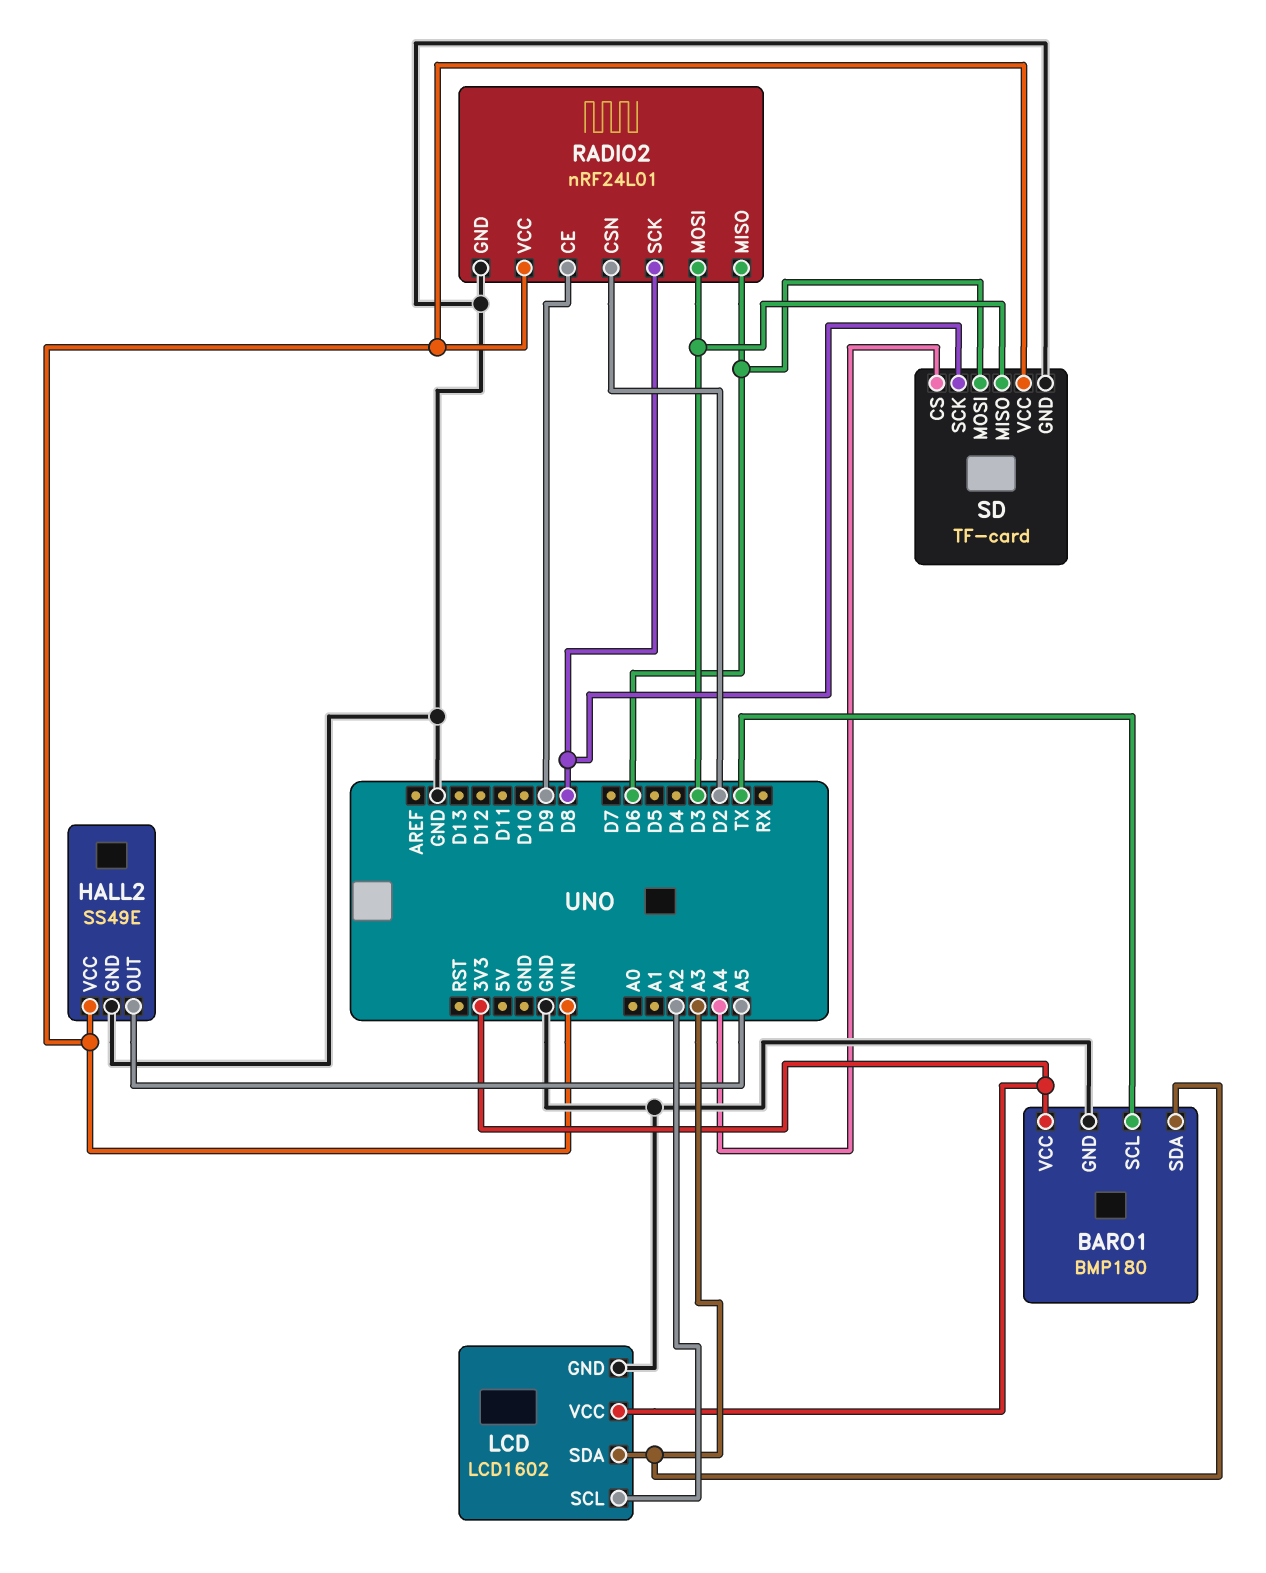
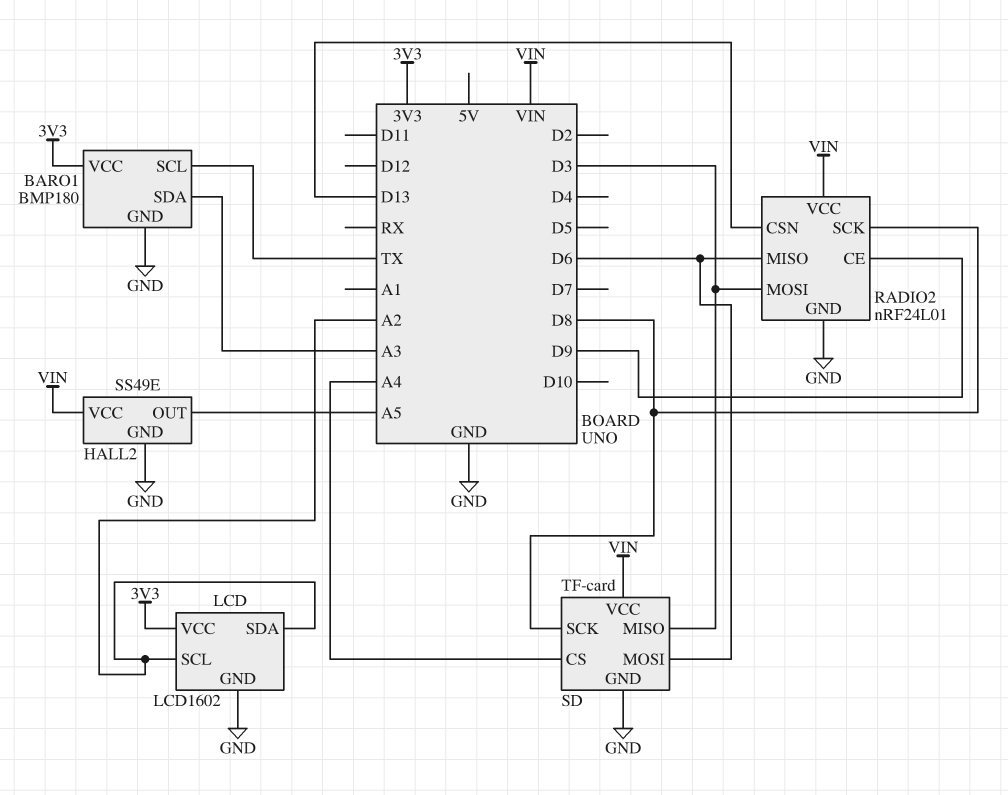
LCD pin SDA: A3 -> A2
RADIO2 pin CSN: D2 -> D13

